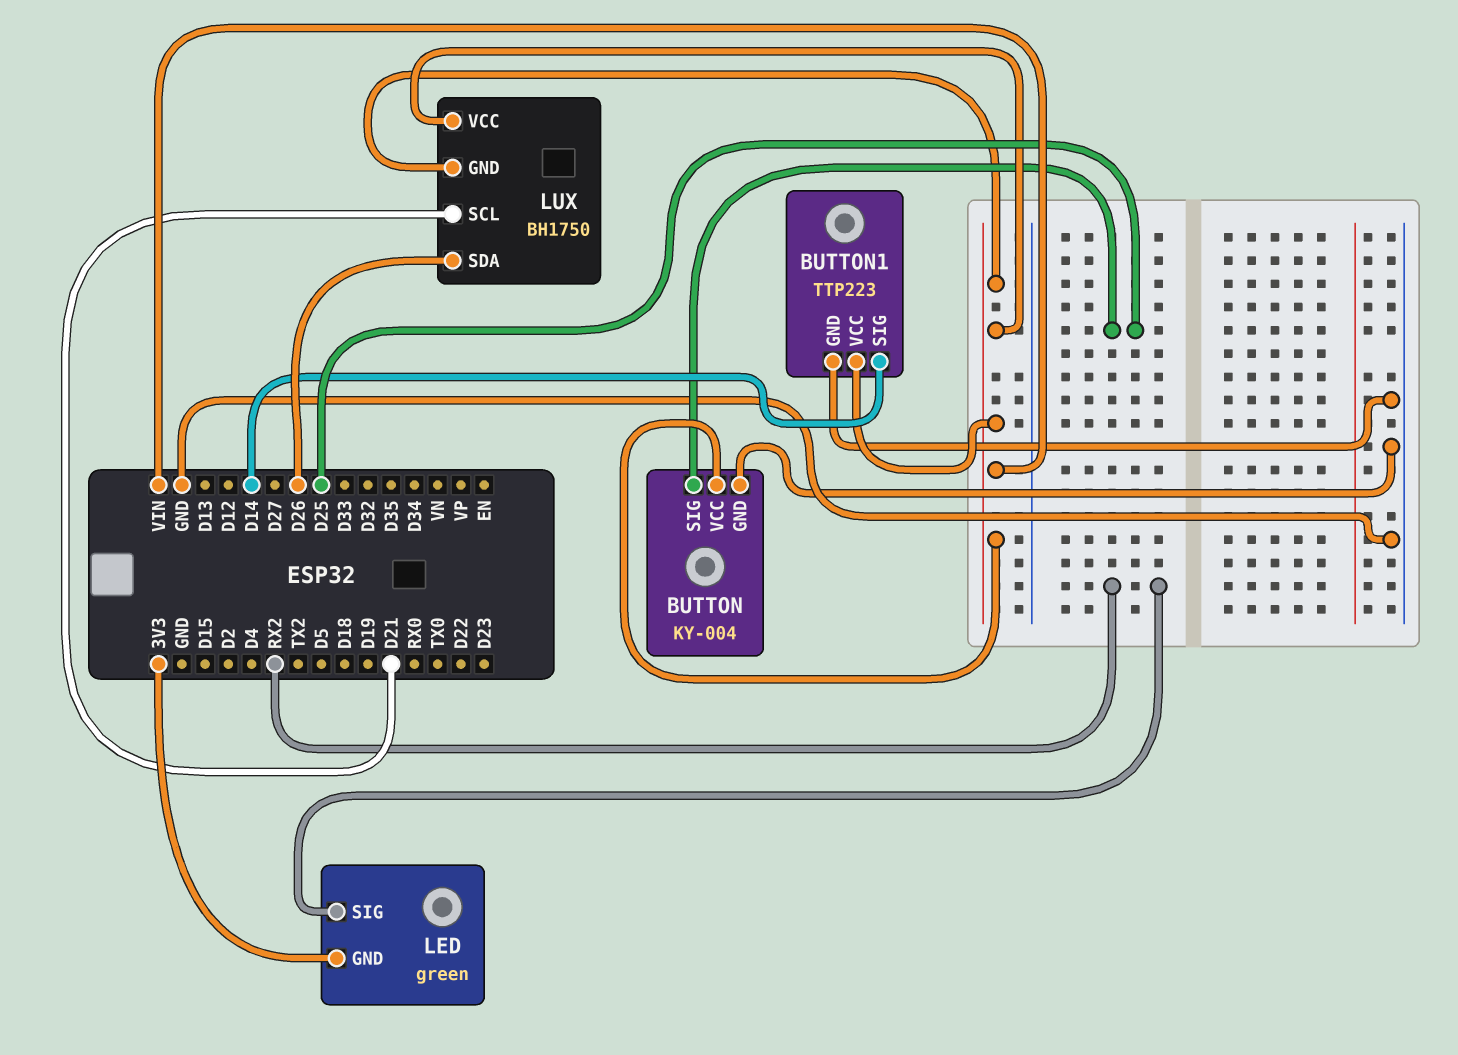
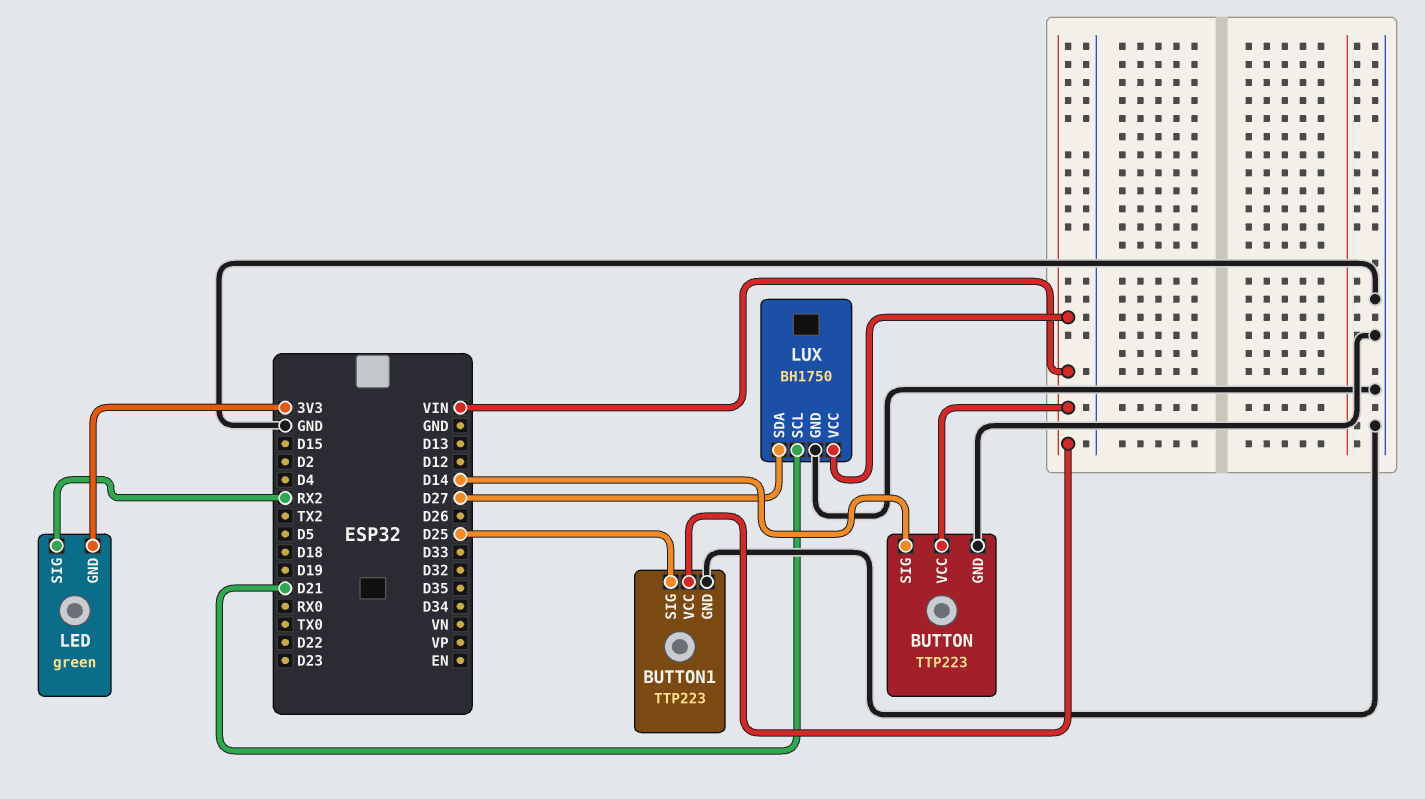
BUTTON: KY-004 -> TTP223
BUTTON pin SIG: D25 -> D14
BUTTON1 pin SIG: D14 -> D25
LUX pin GND: VIN -> GND
LUX pin SDA: D26 -> D27

